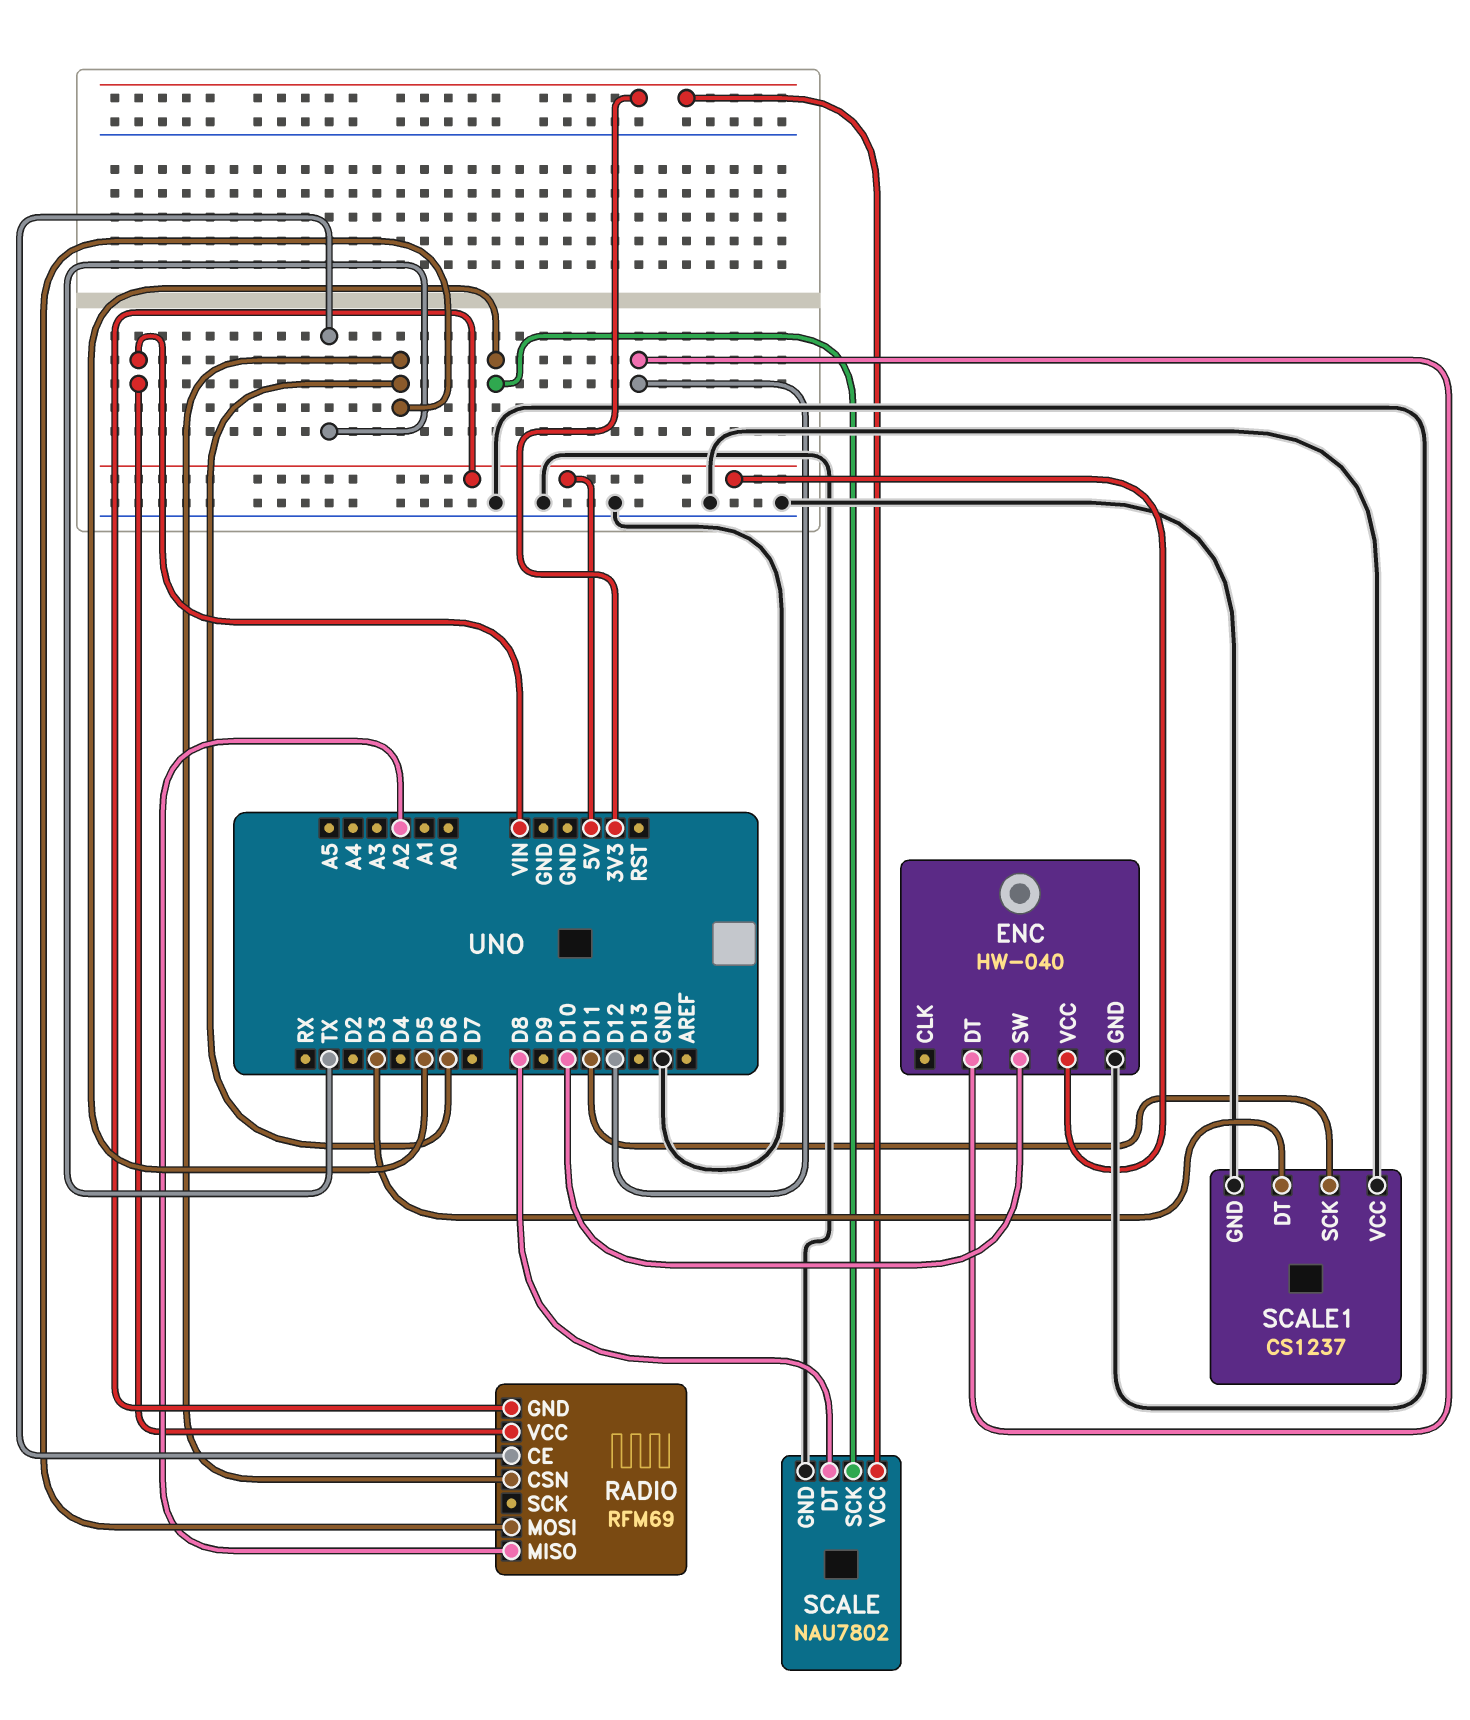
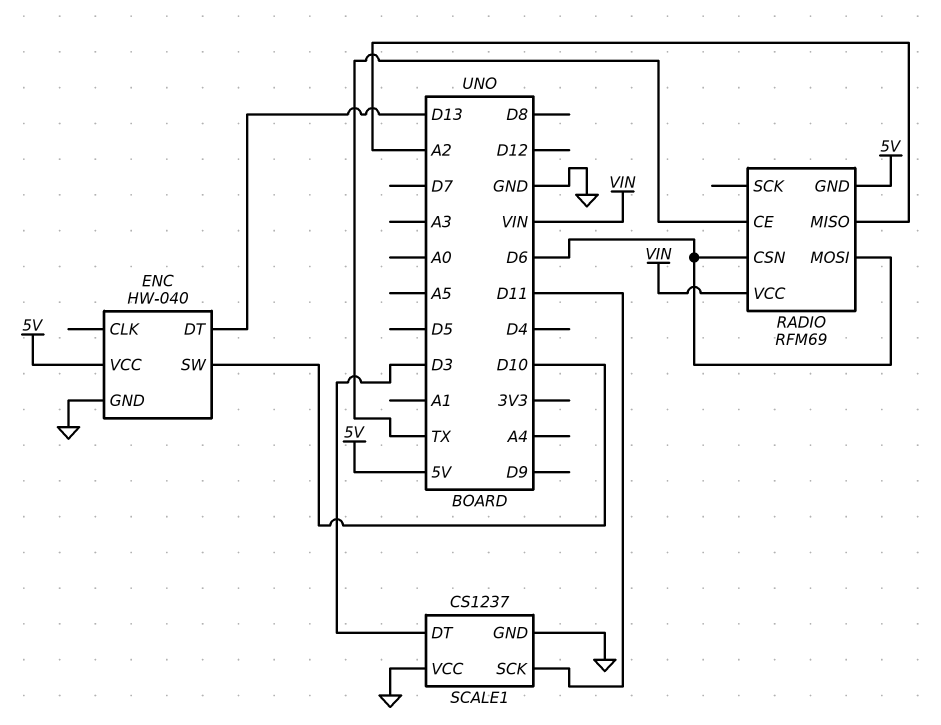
ENC pin DT: D12 -> D13
SCALE: NAU7802 -> none
SCALE pin DT: D8 -> none
SCALE pin GND: GND -> none
SCALE pin SCK: D5 -> none
SCALE pin VCC: 3V3 -> none

